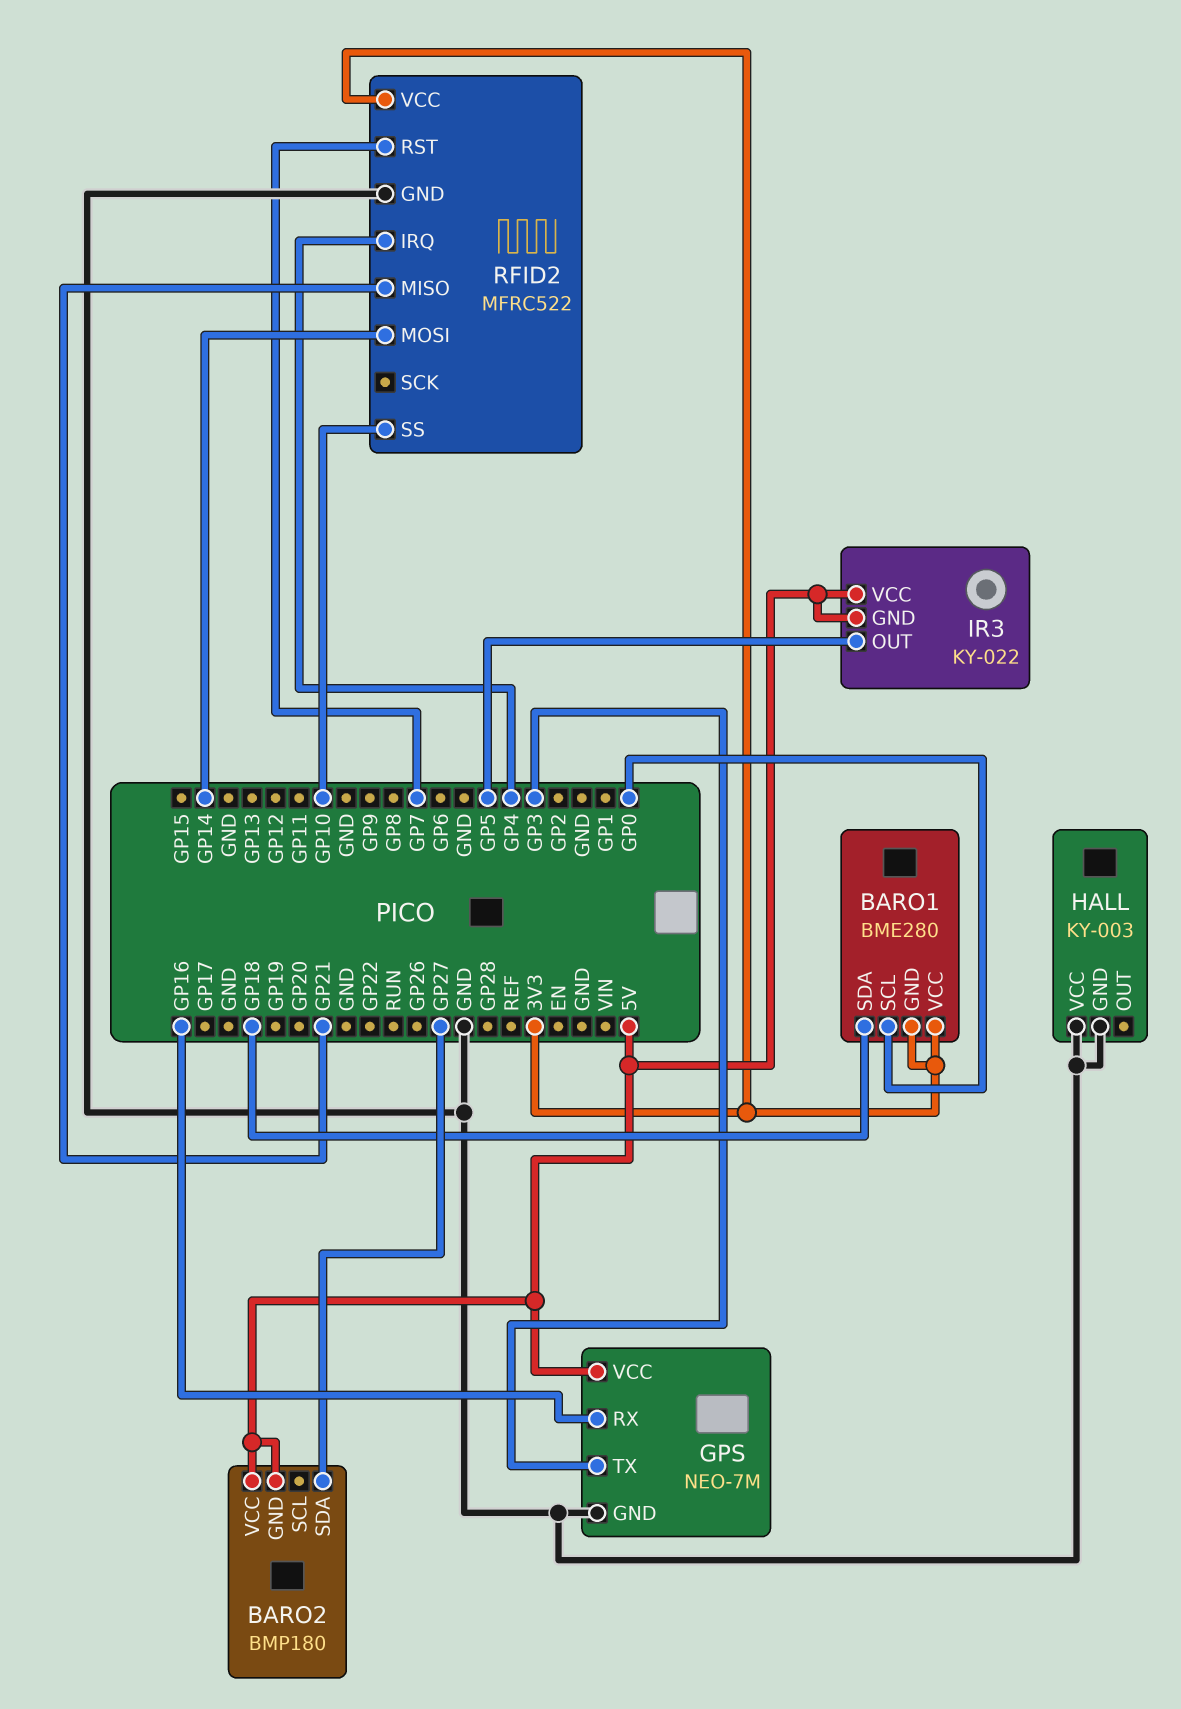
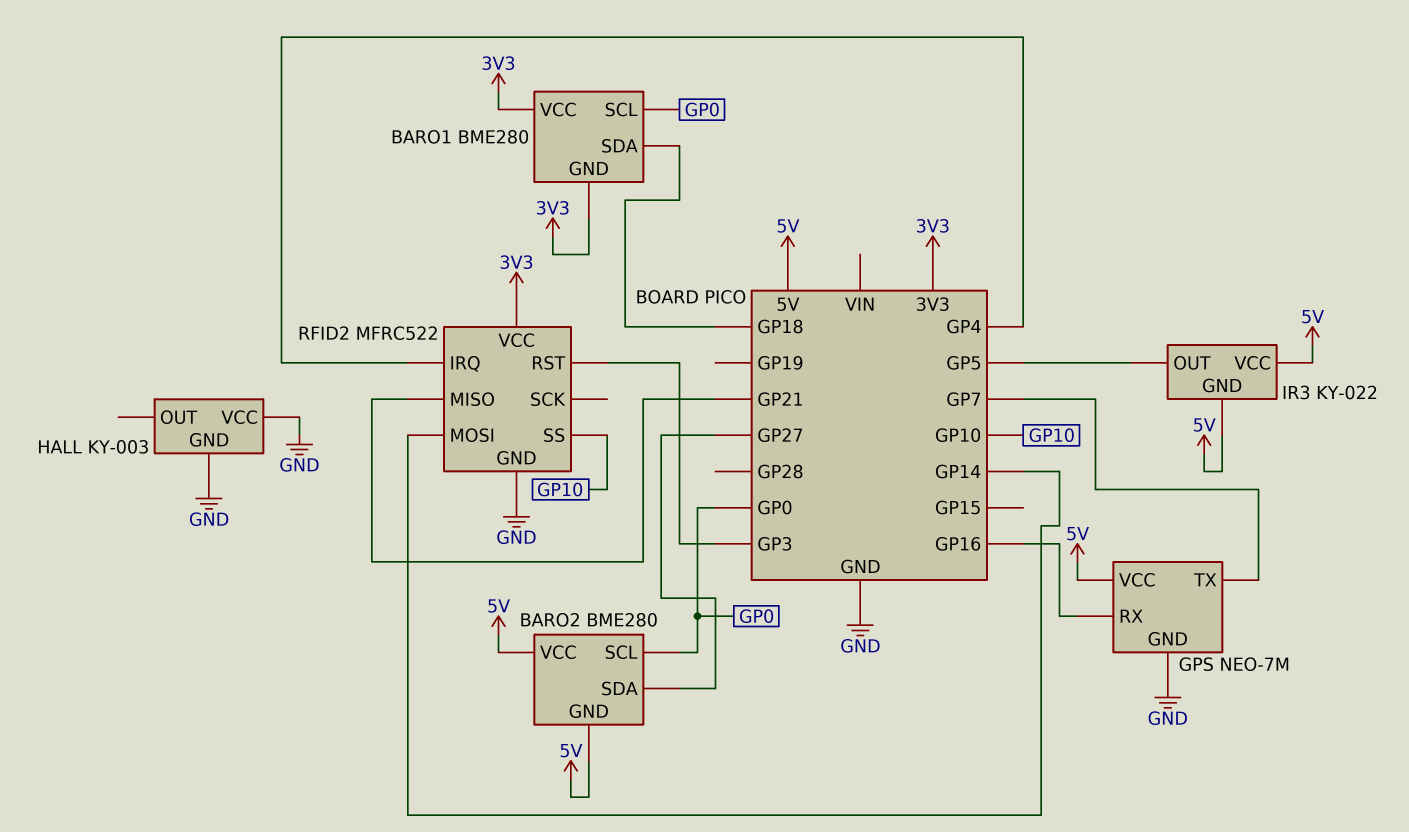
BARO2: BMP180 -> BME280
BARO2 pin SCL: none -> GP0
GPS pin TX: GP3 -> GP7
RFID2 pin RST: GP7 -> GP3

